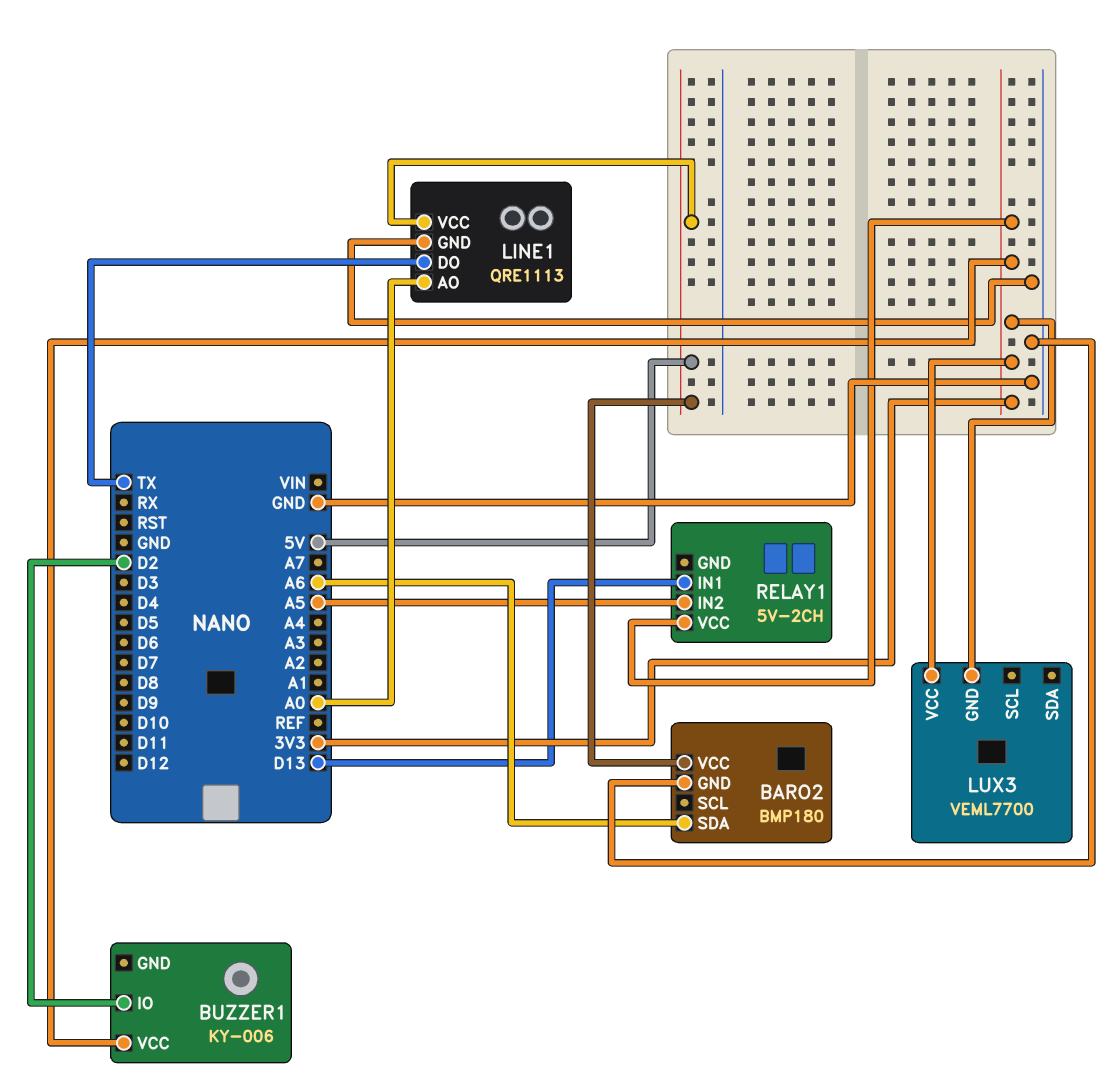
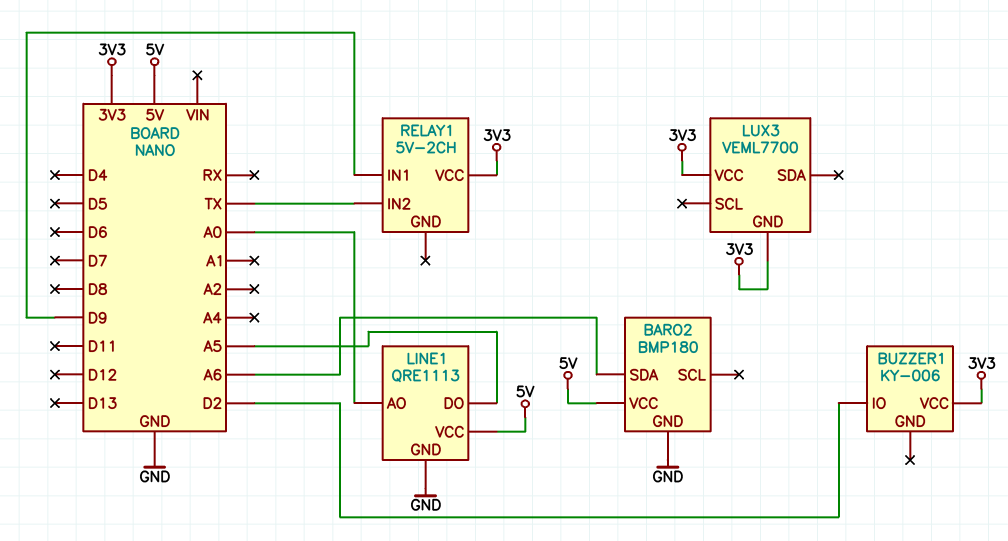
LINE1 pin DO: TX -> A5
RELAY1 pin IN1: D13 -> D9
RELAY1 pin IN2: A5 -> TX

